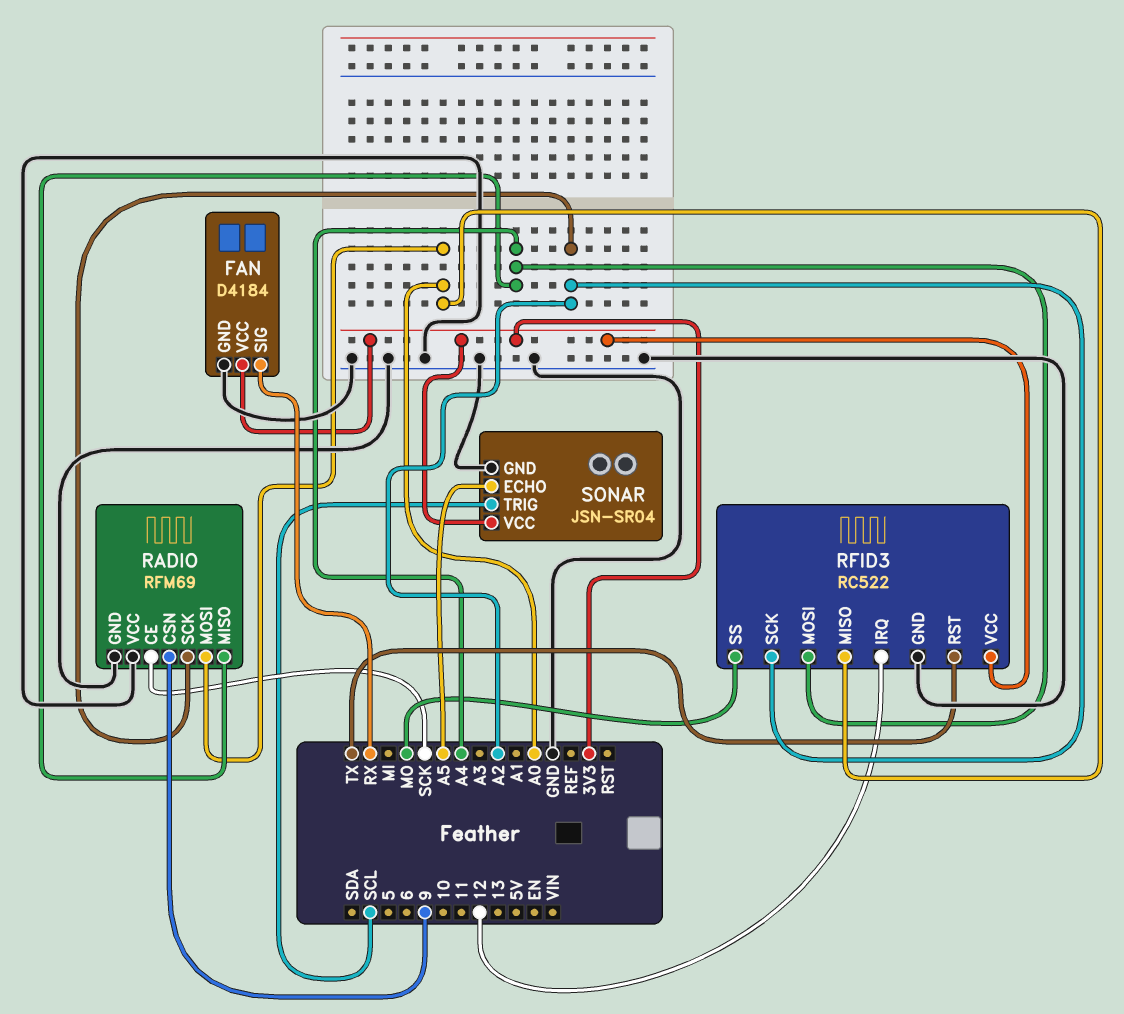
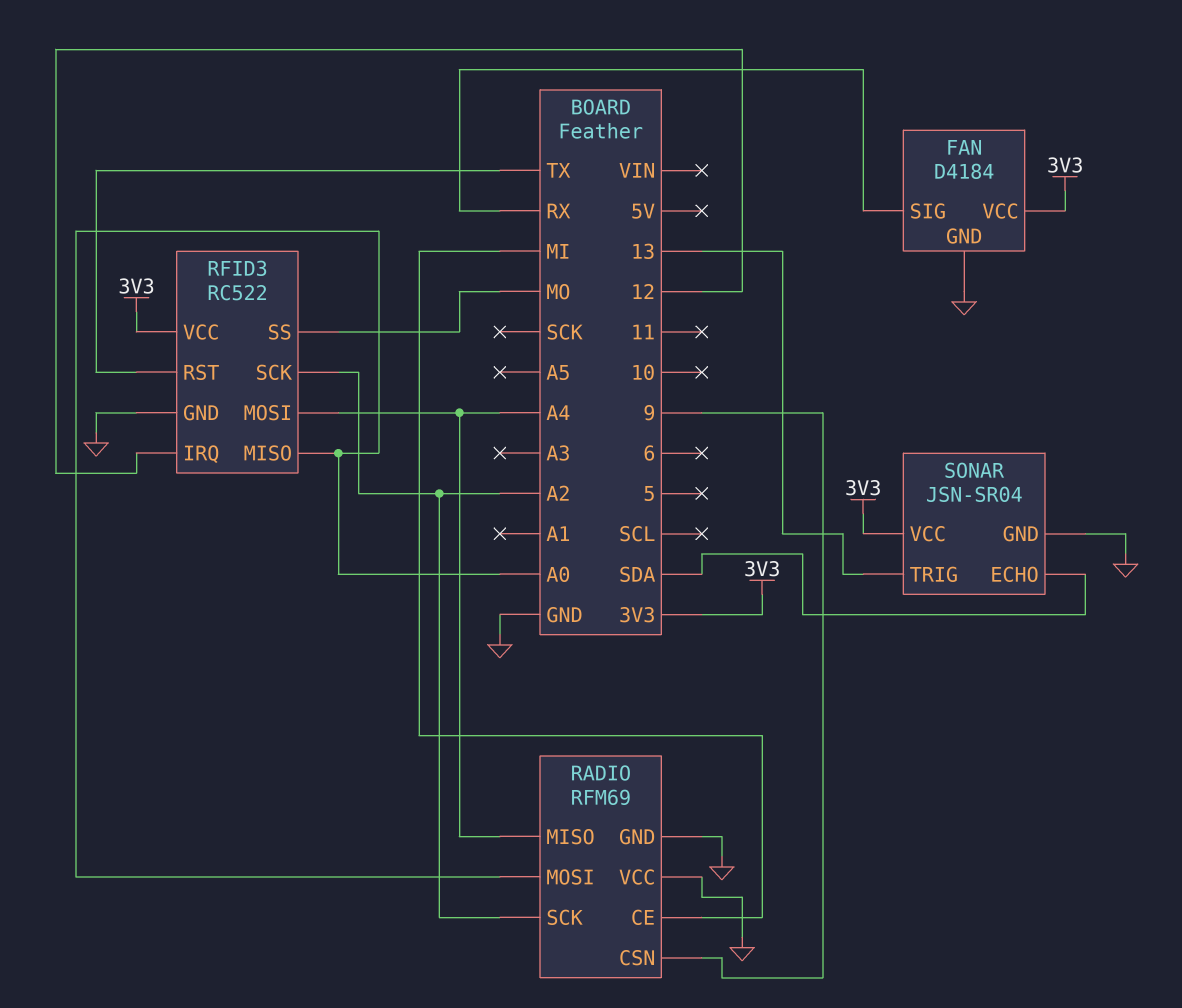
RADIO pin CE: SCK -> MI
SONAR pin ECHO: A5 -> SDA
SONAR pin TRIG: SCL -> 13

